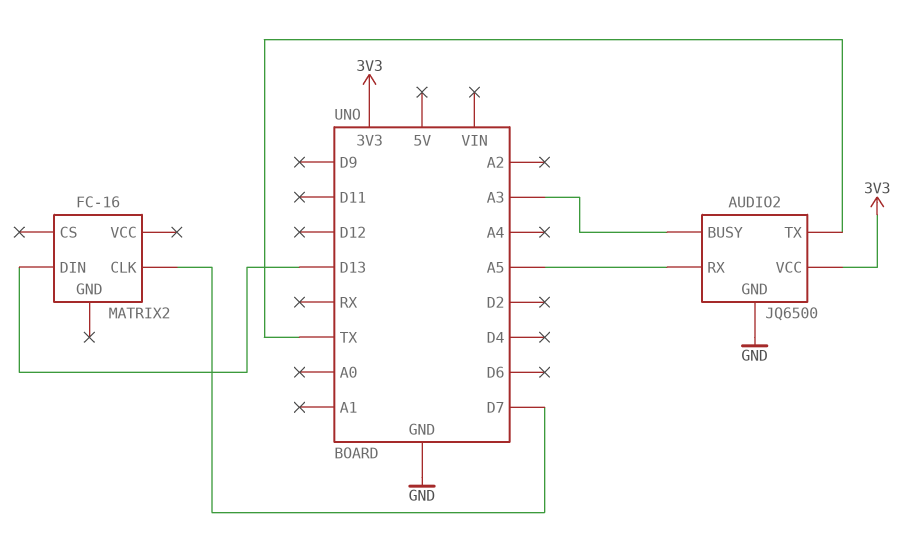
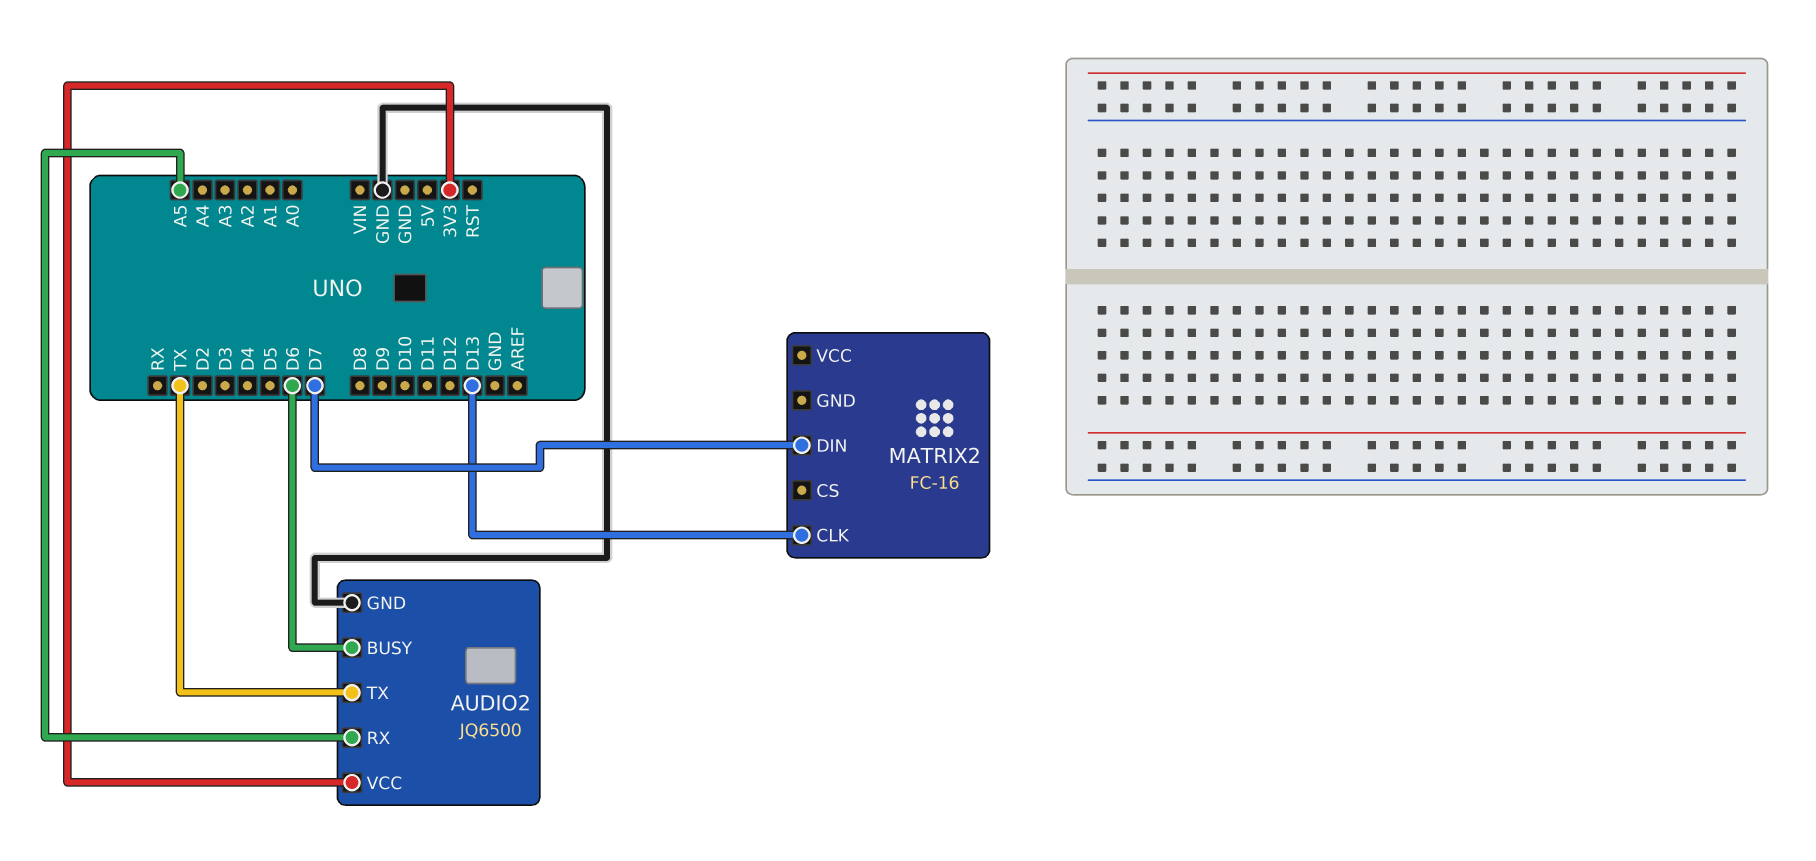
AUDIO2 pin BUSY: A3 -> D6
MATRIX2 pin CLK: D7 -> D13
MATRIX2 pin DIN: D13 -> D7

